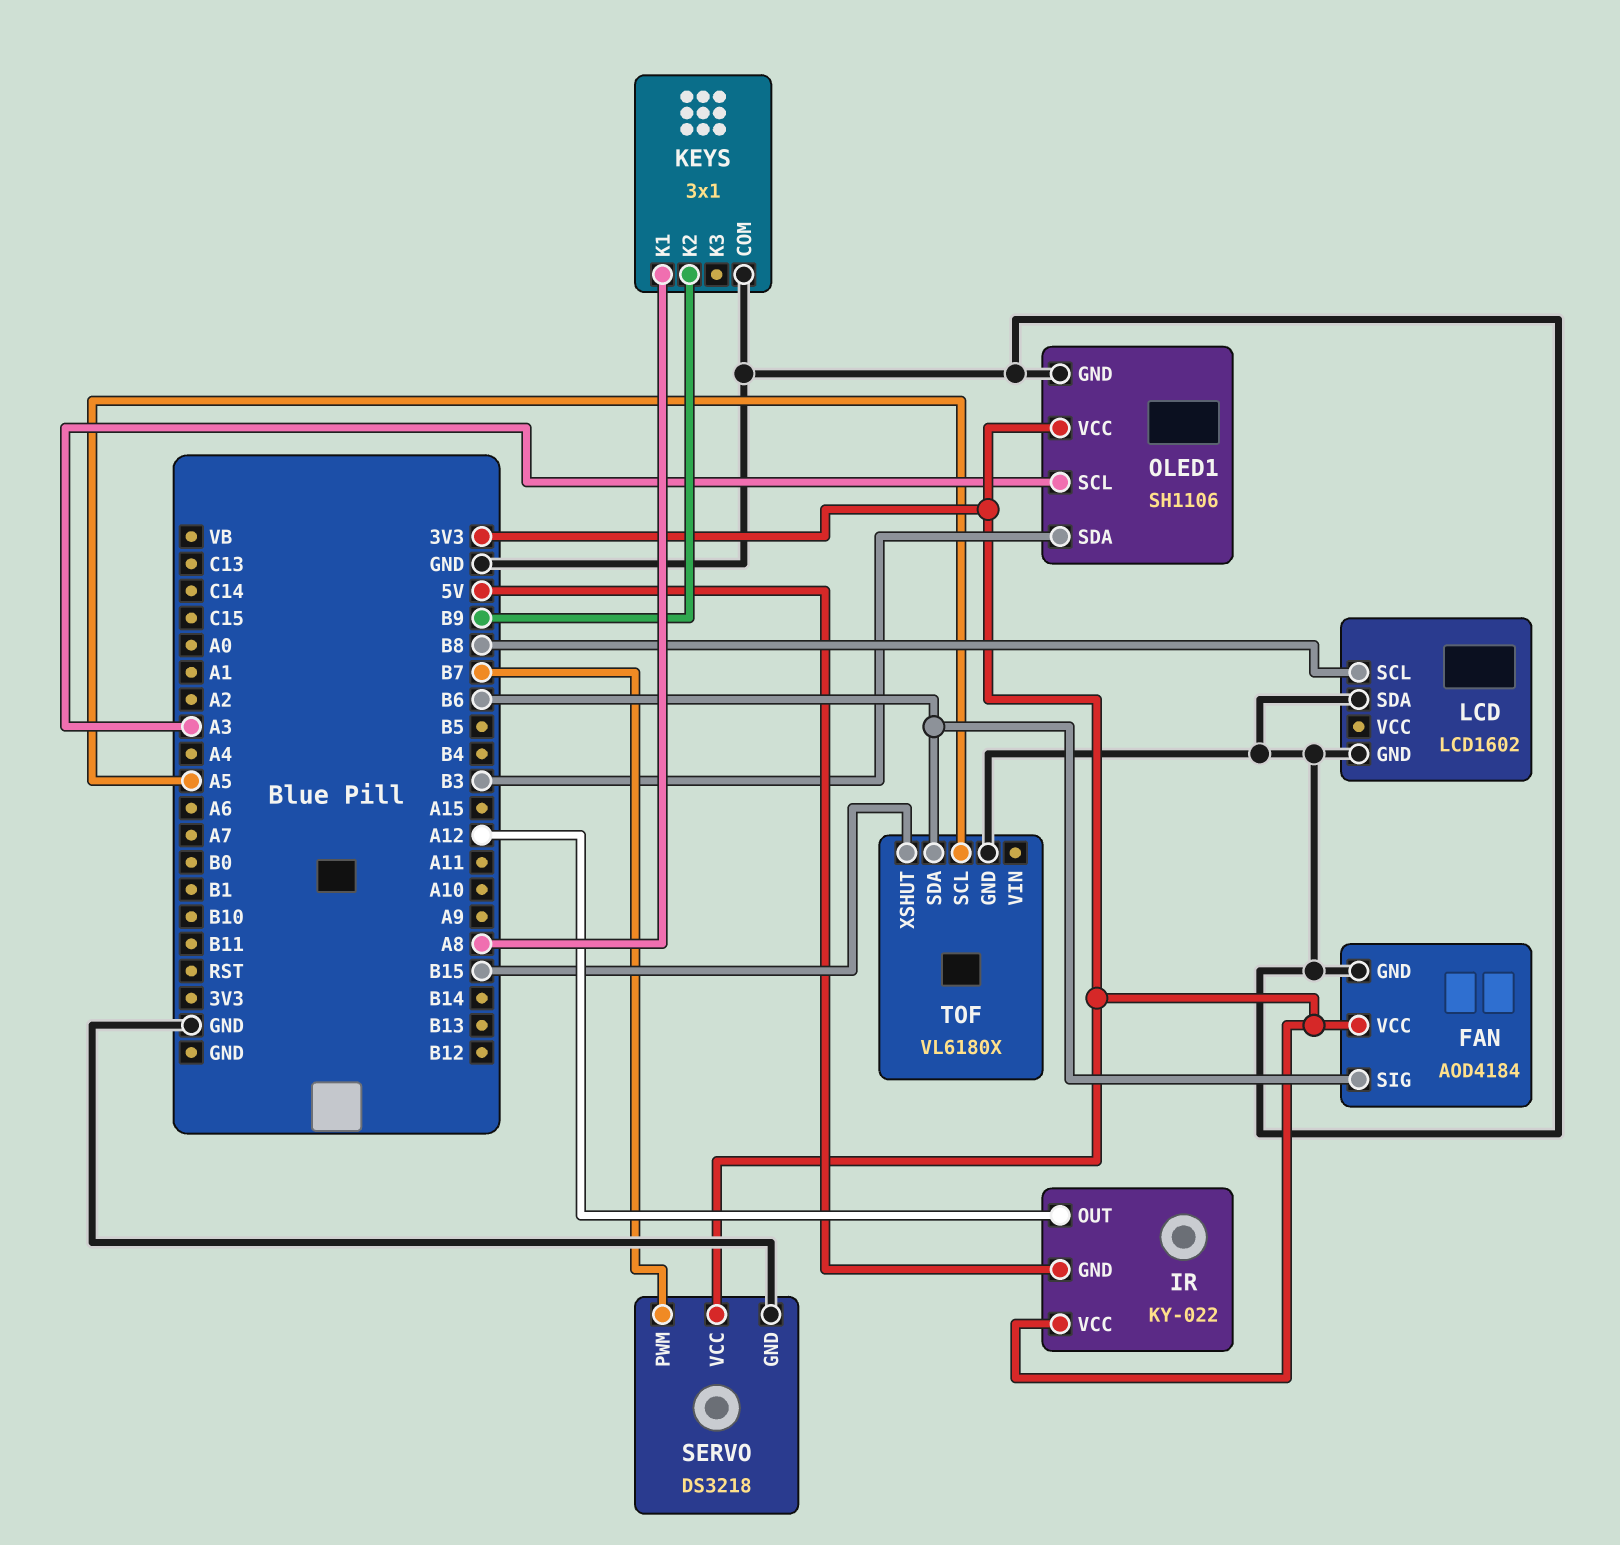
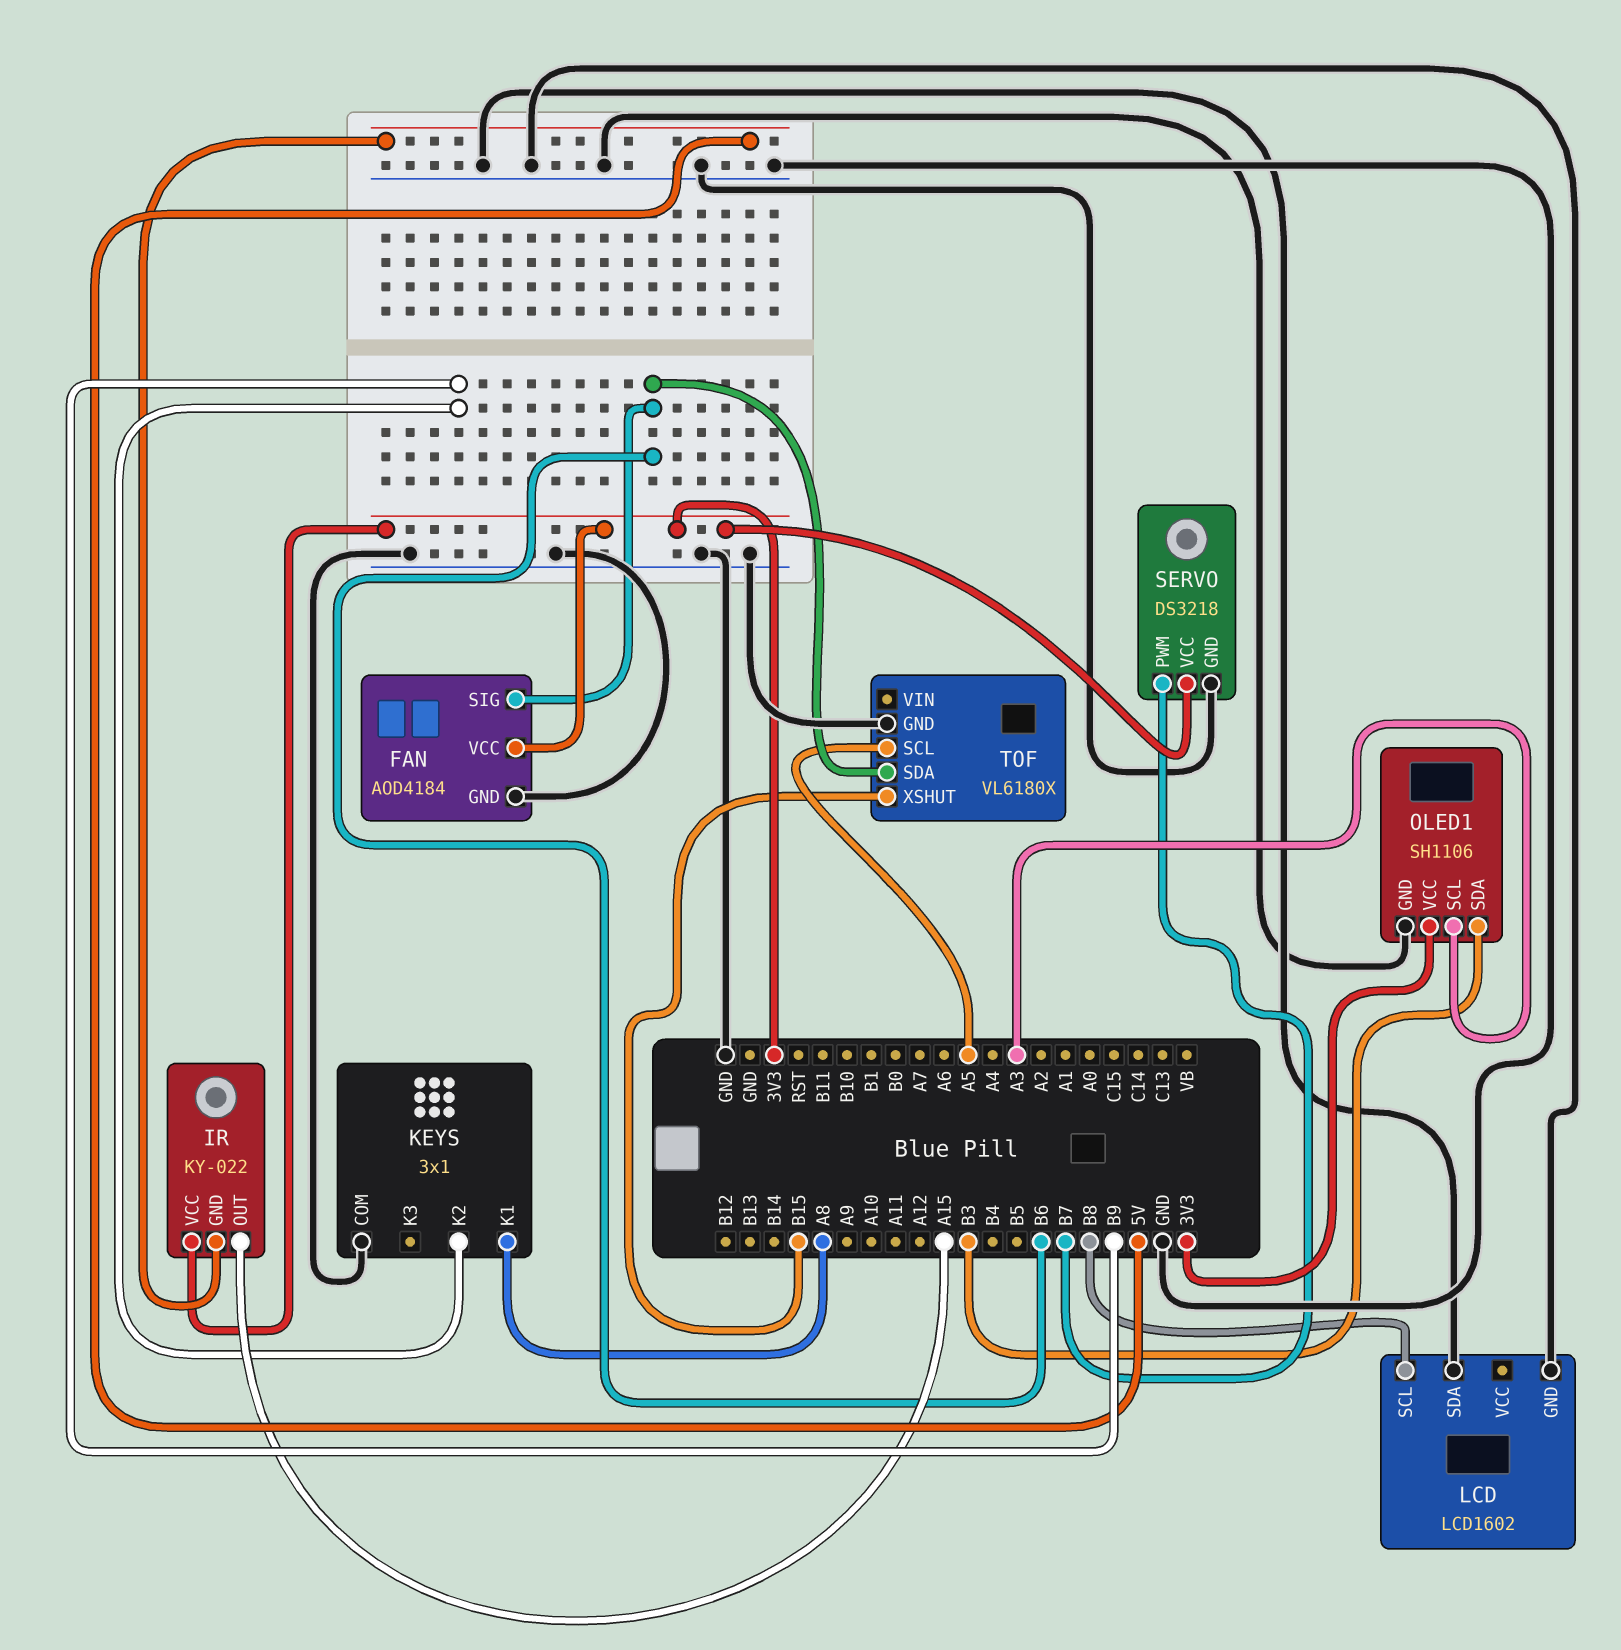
IR pin OUT: A12 -> A15

